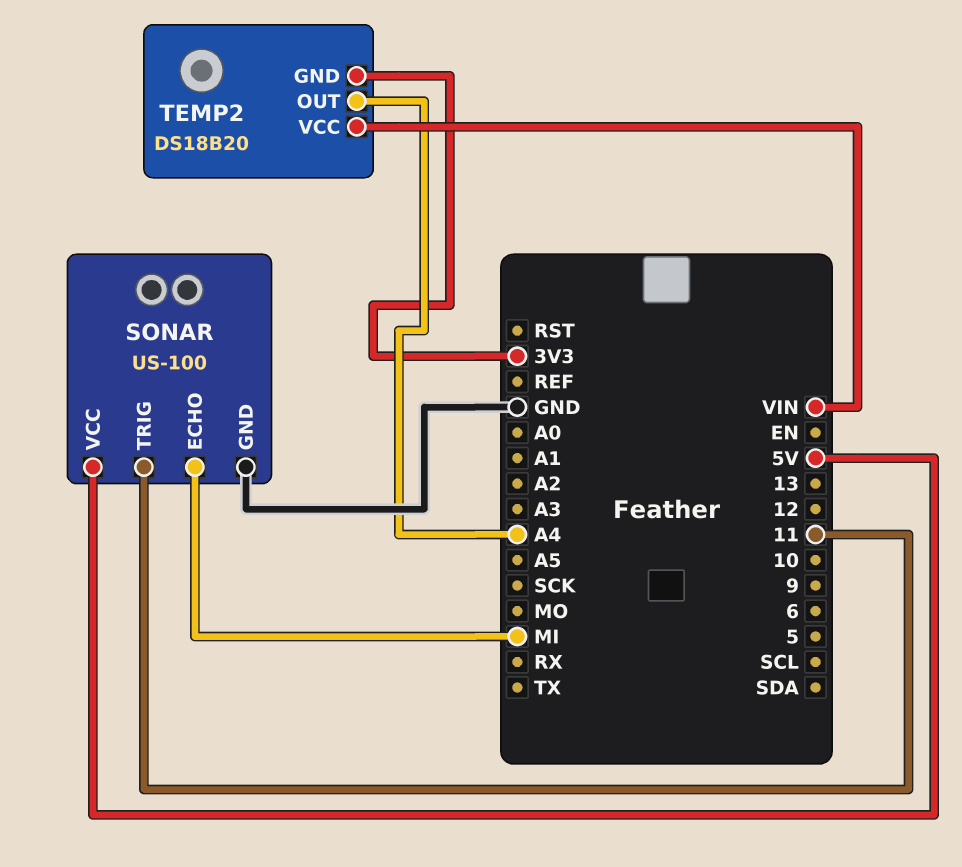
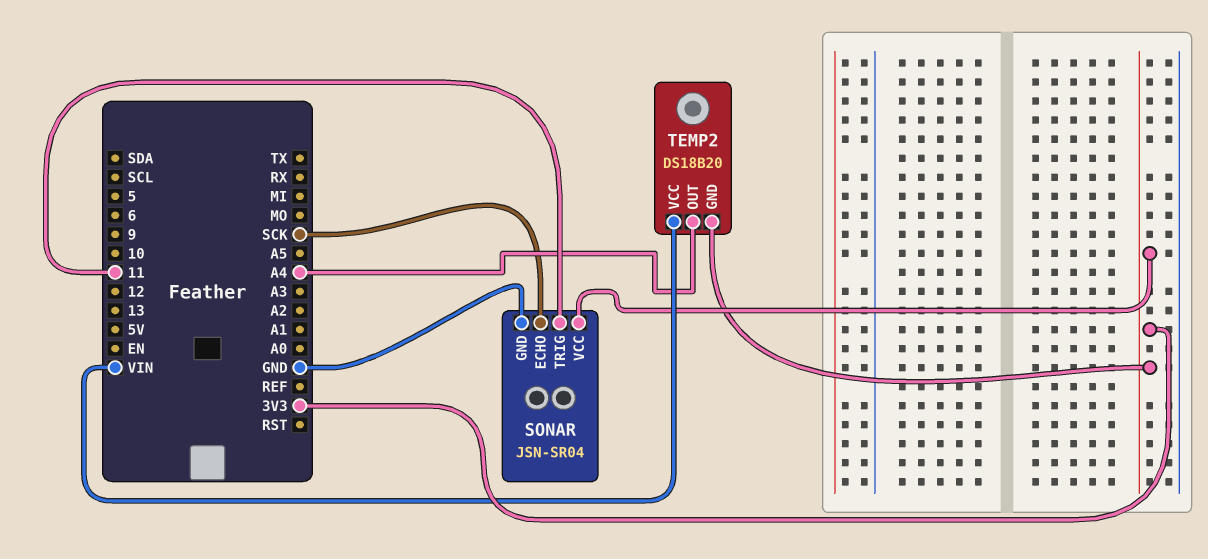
SONAR: US-100 -> JSN-SR04
SONAR pin ECHO: MI -> SCK
SONAR pin VCC: 5V -> 3V3

